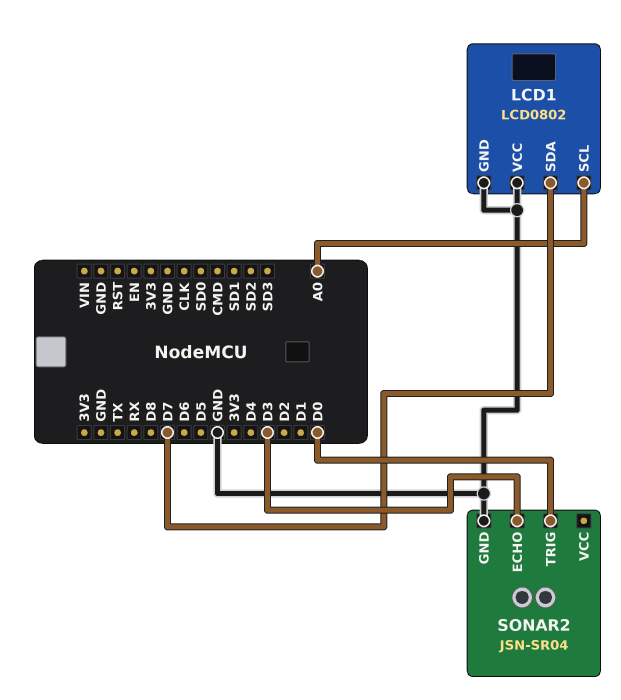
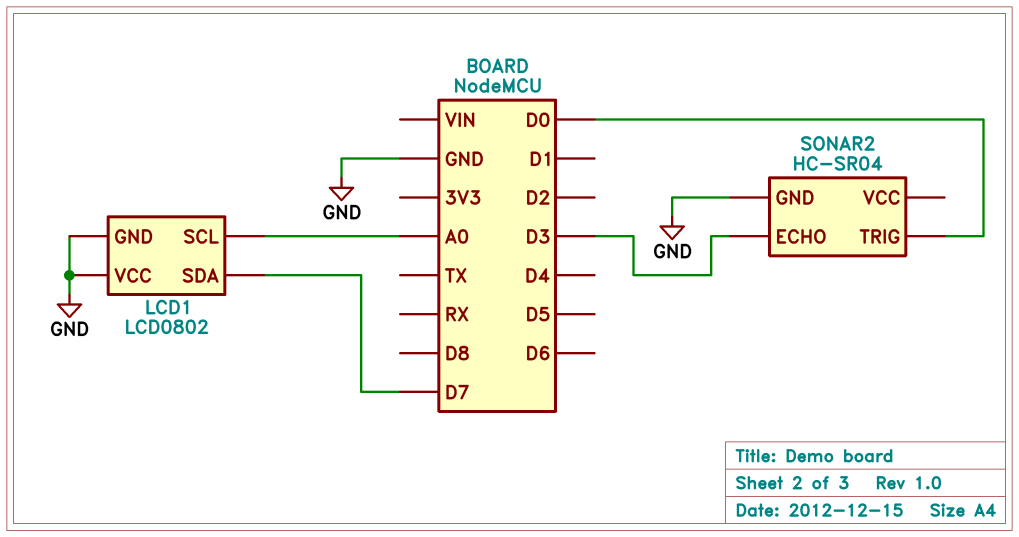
SONAR2: JSN-SR04 -> HC-SR04

